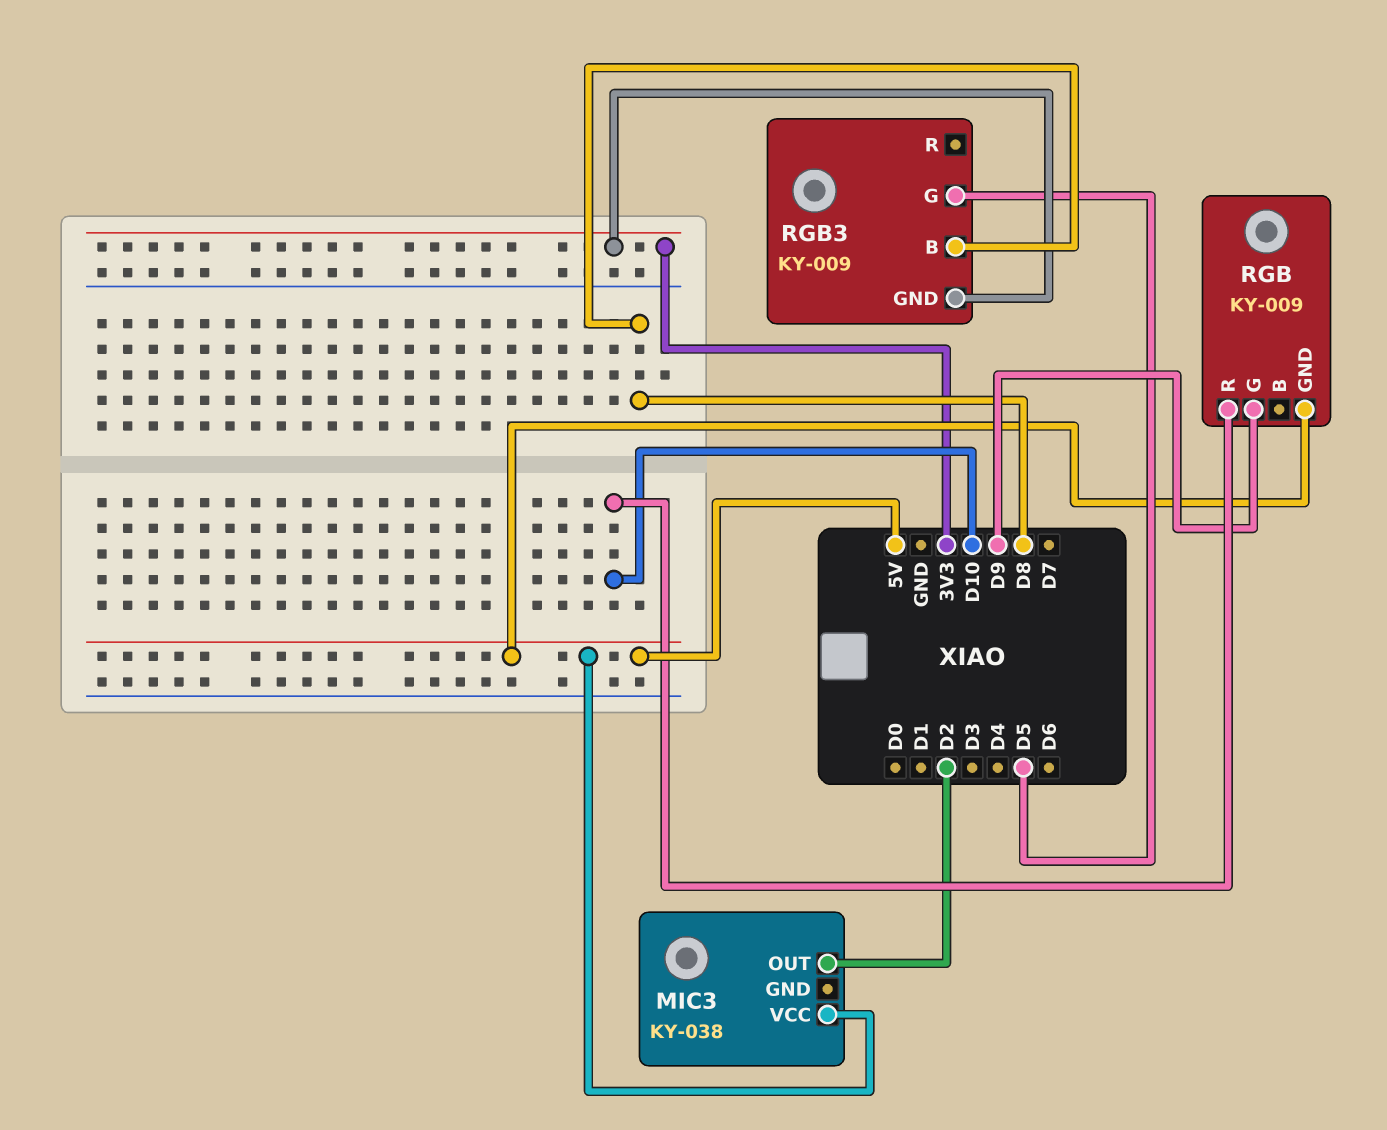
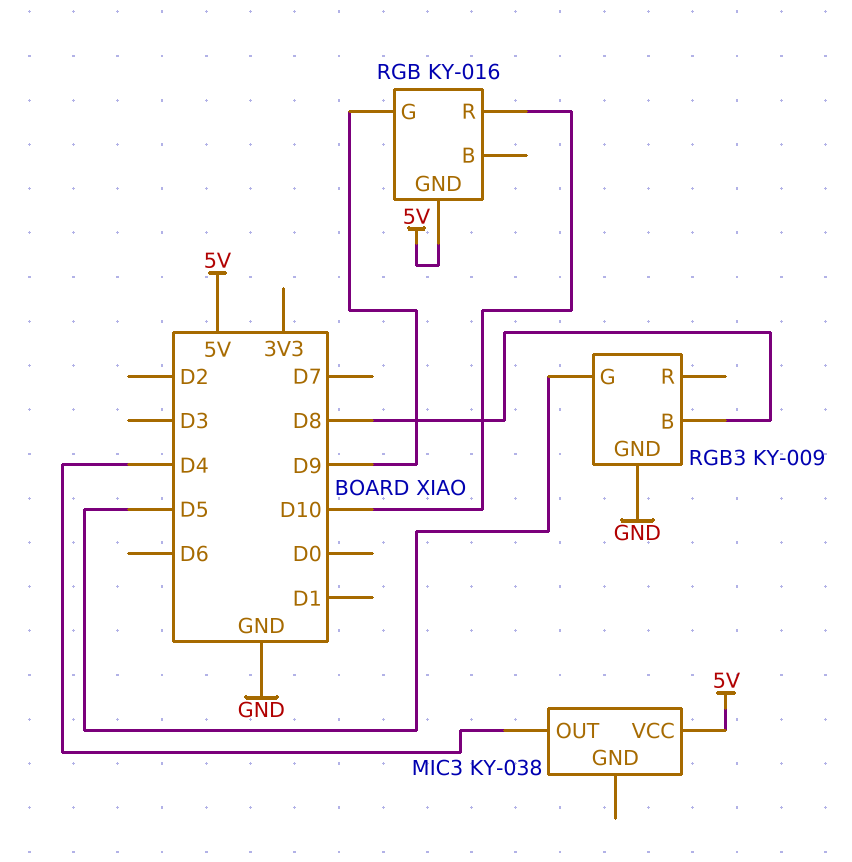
MIC3 pin OUT: D2 -> D4
RGB: KY-009 -> KY-016
RGB3 pin GND: 3V3 -> GND

